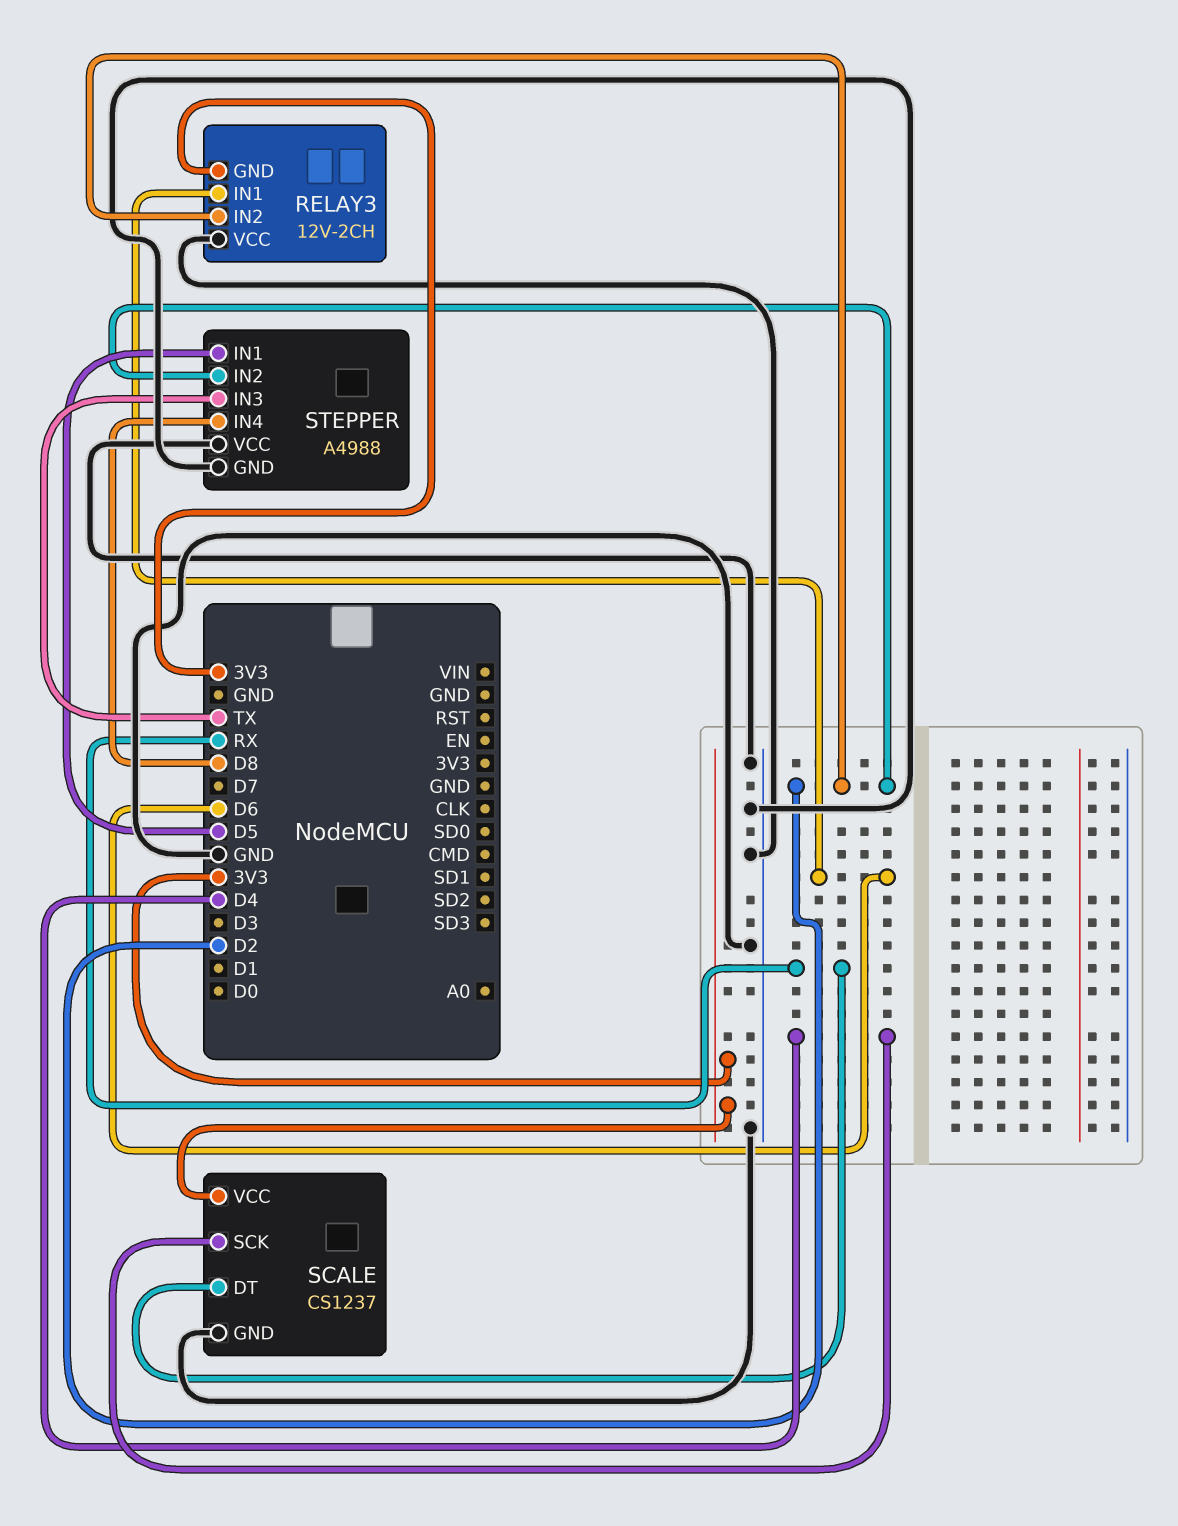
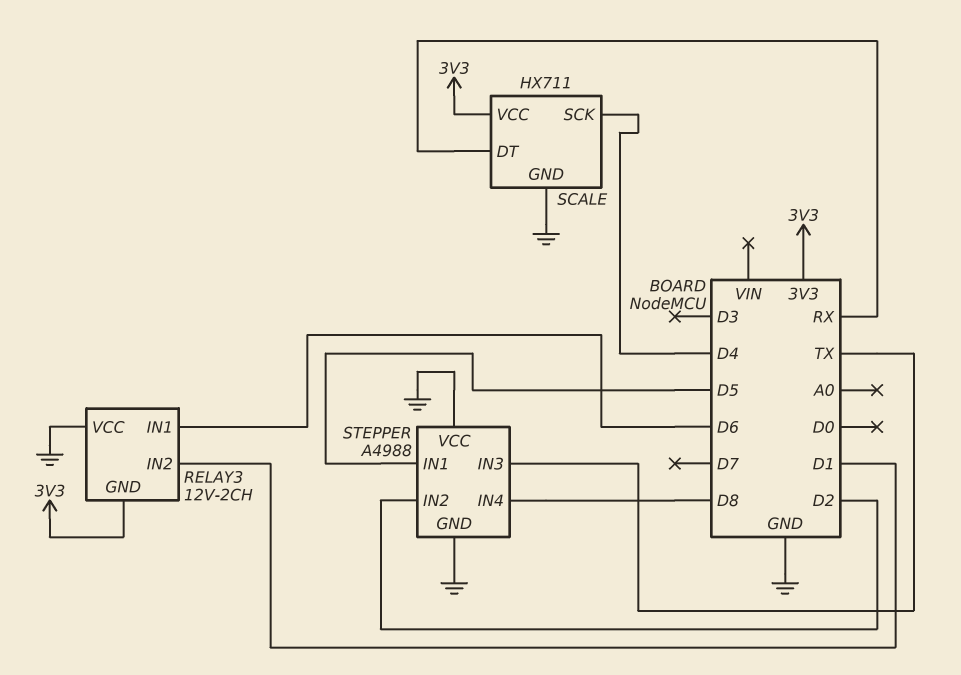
RELAY3 pin IN2: D2 -> D1
SCALE: CS1237 -> HX711

